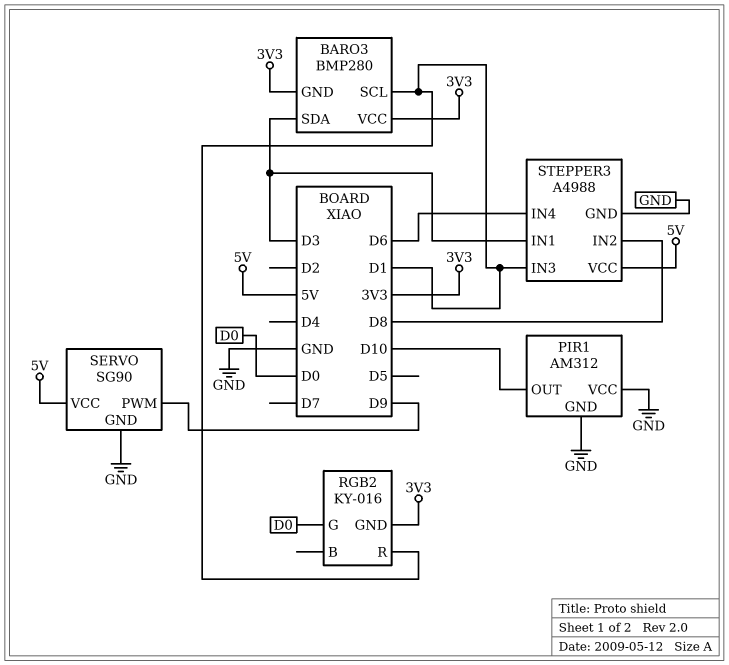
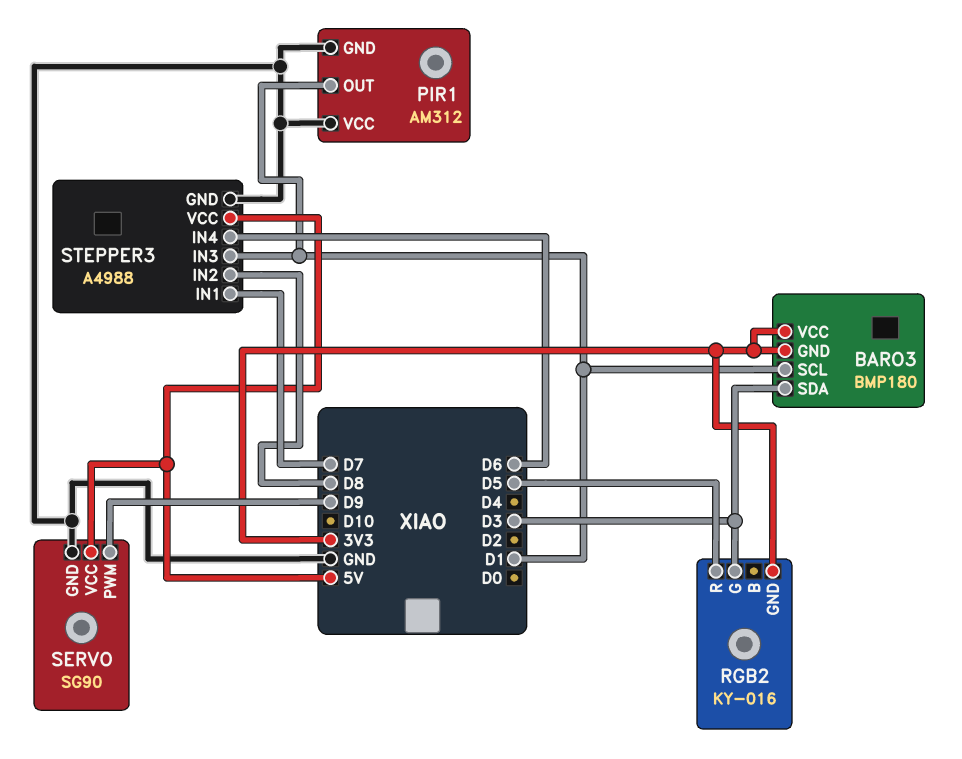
BARO3: BMP280 -> BMP180
PIR1 pin OUT: D10 -> D1
RGB2 pin G: D0 -> D3
RGB2 pin R: D1 -> D5
STEPPER3 pin IN1: D3 -> D7

